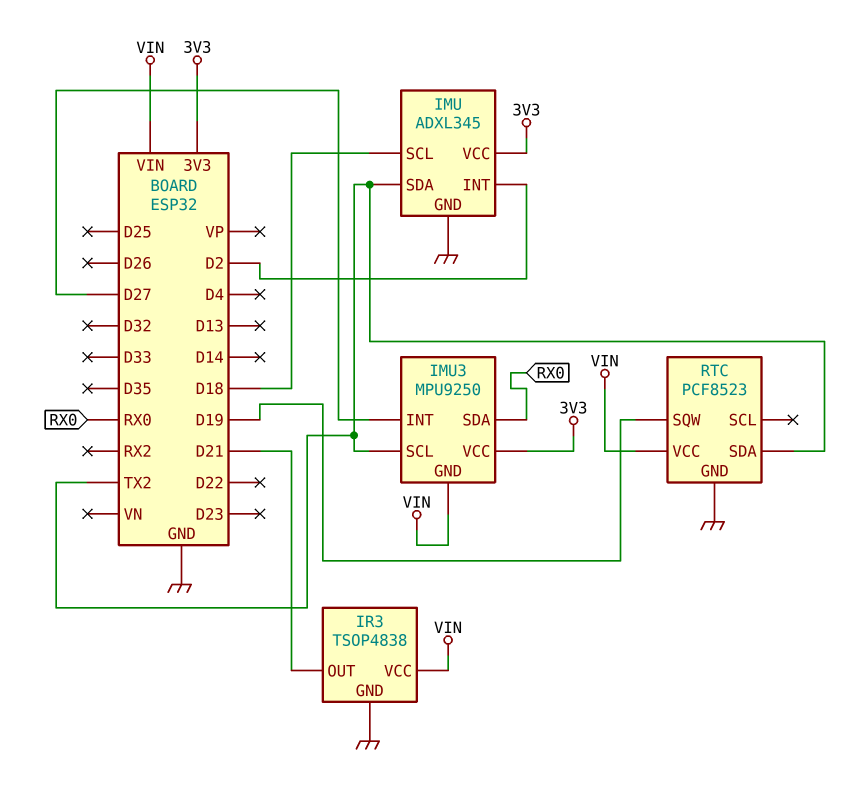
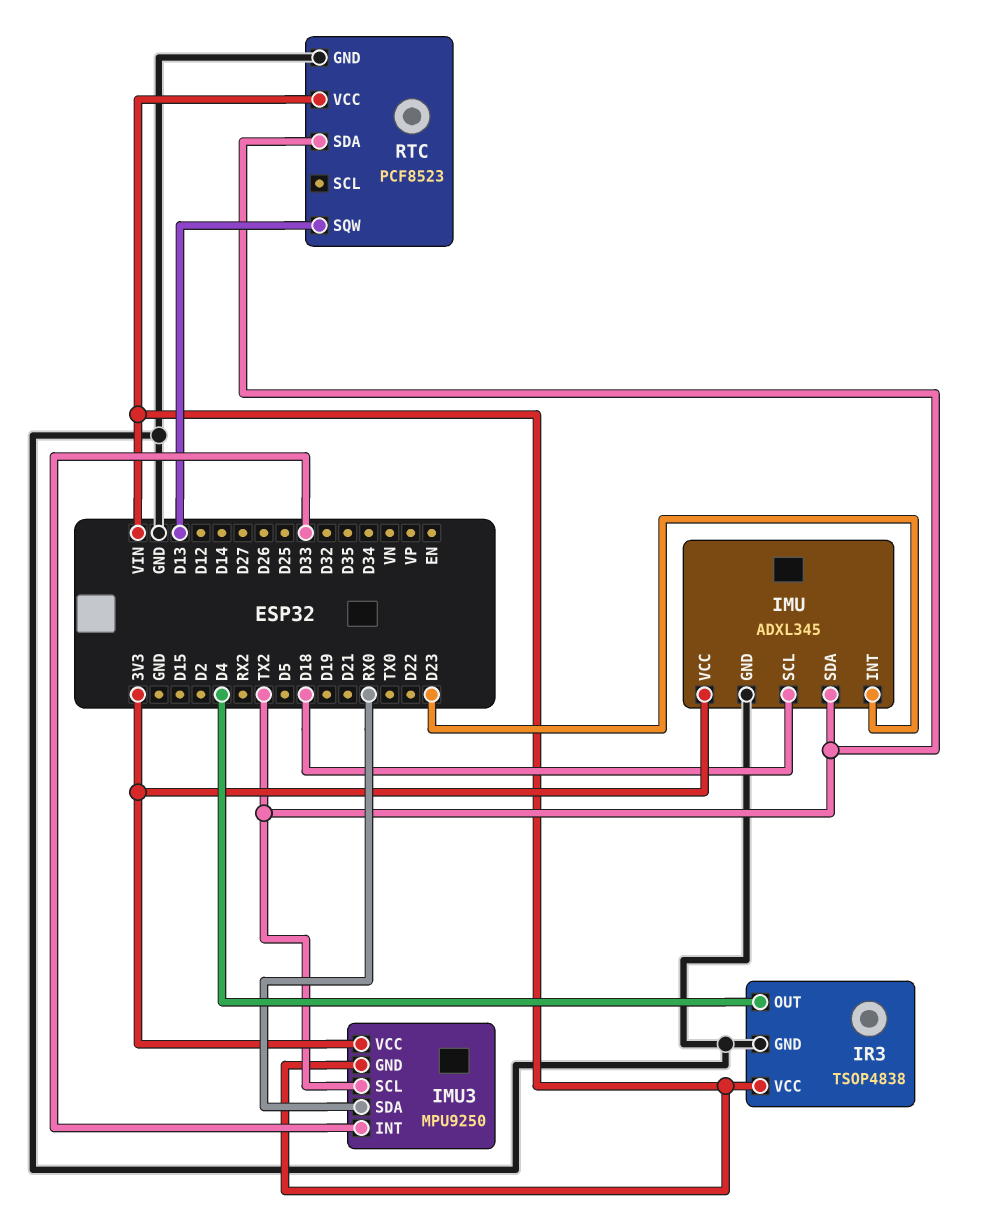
IMU pin INT: D2 -> D23
IMU3 pin INT: D27 -> D33
IR3 pin OUT: D21 -> D4
RTC pin SQW: D19 -> D13

